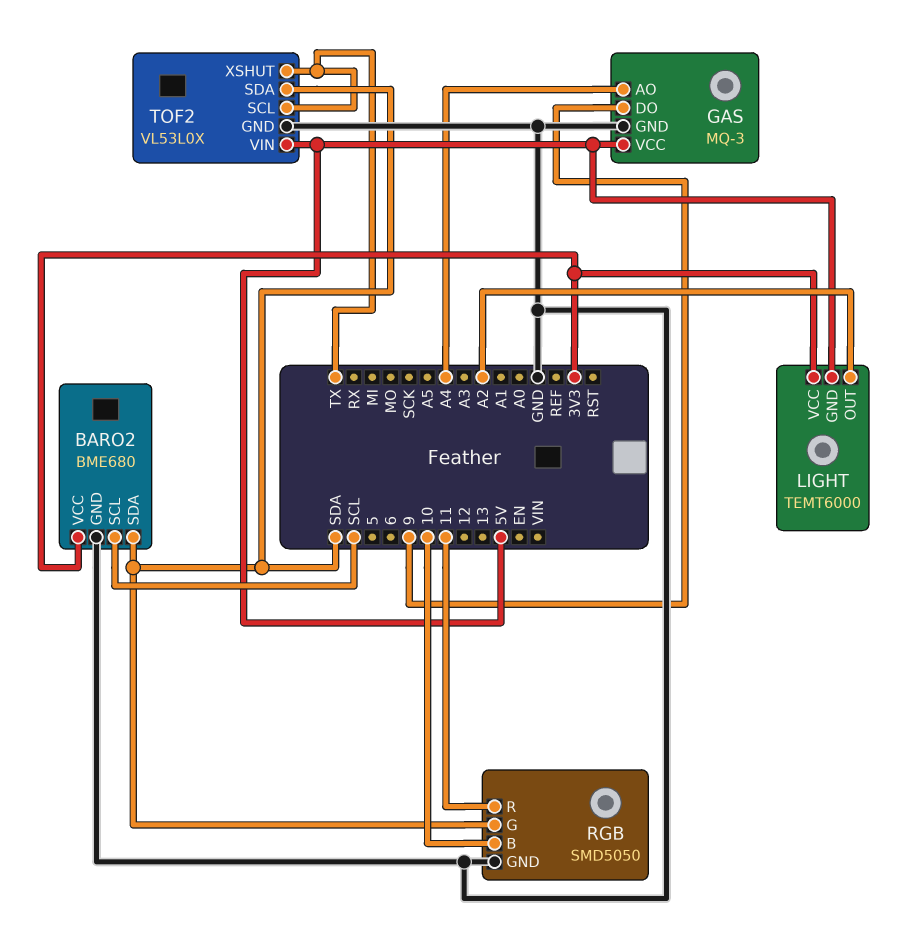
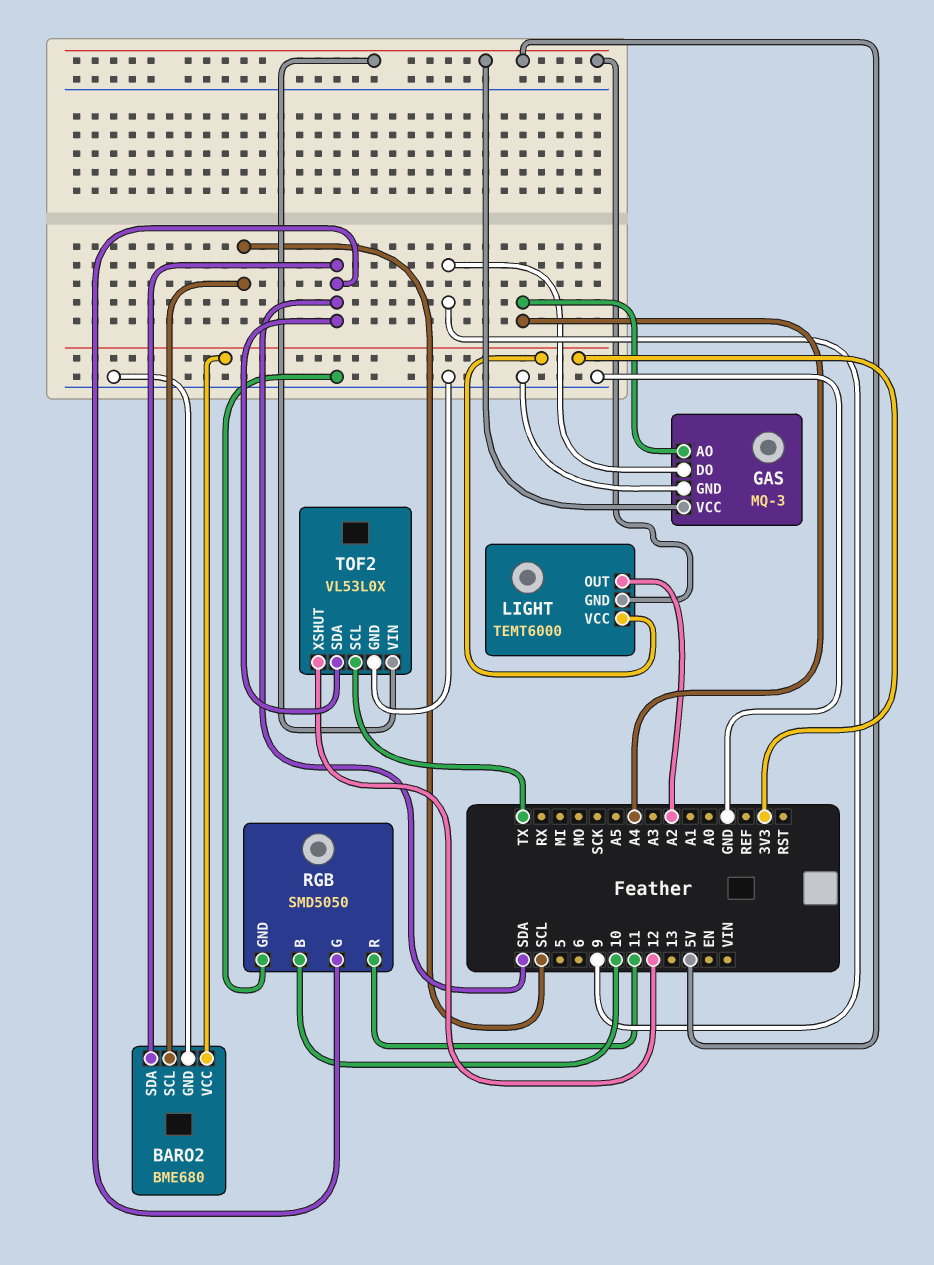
TOF2 pin XSHUT: TX -> 12

